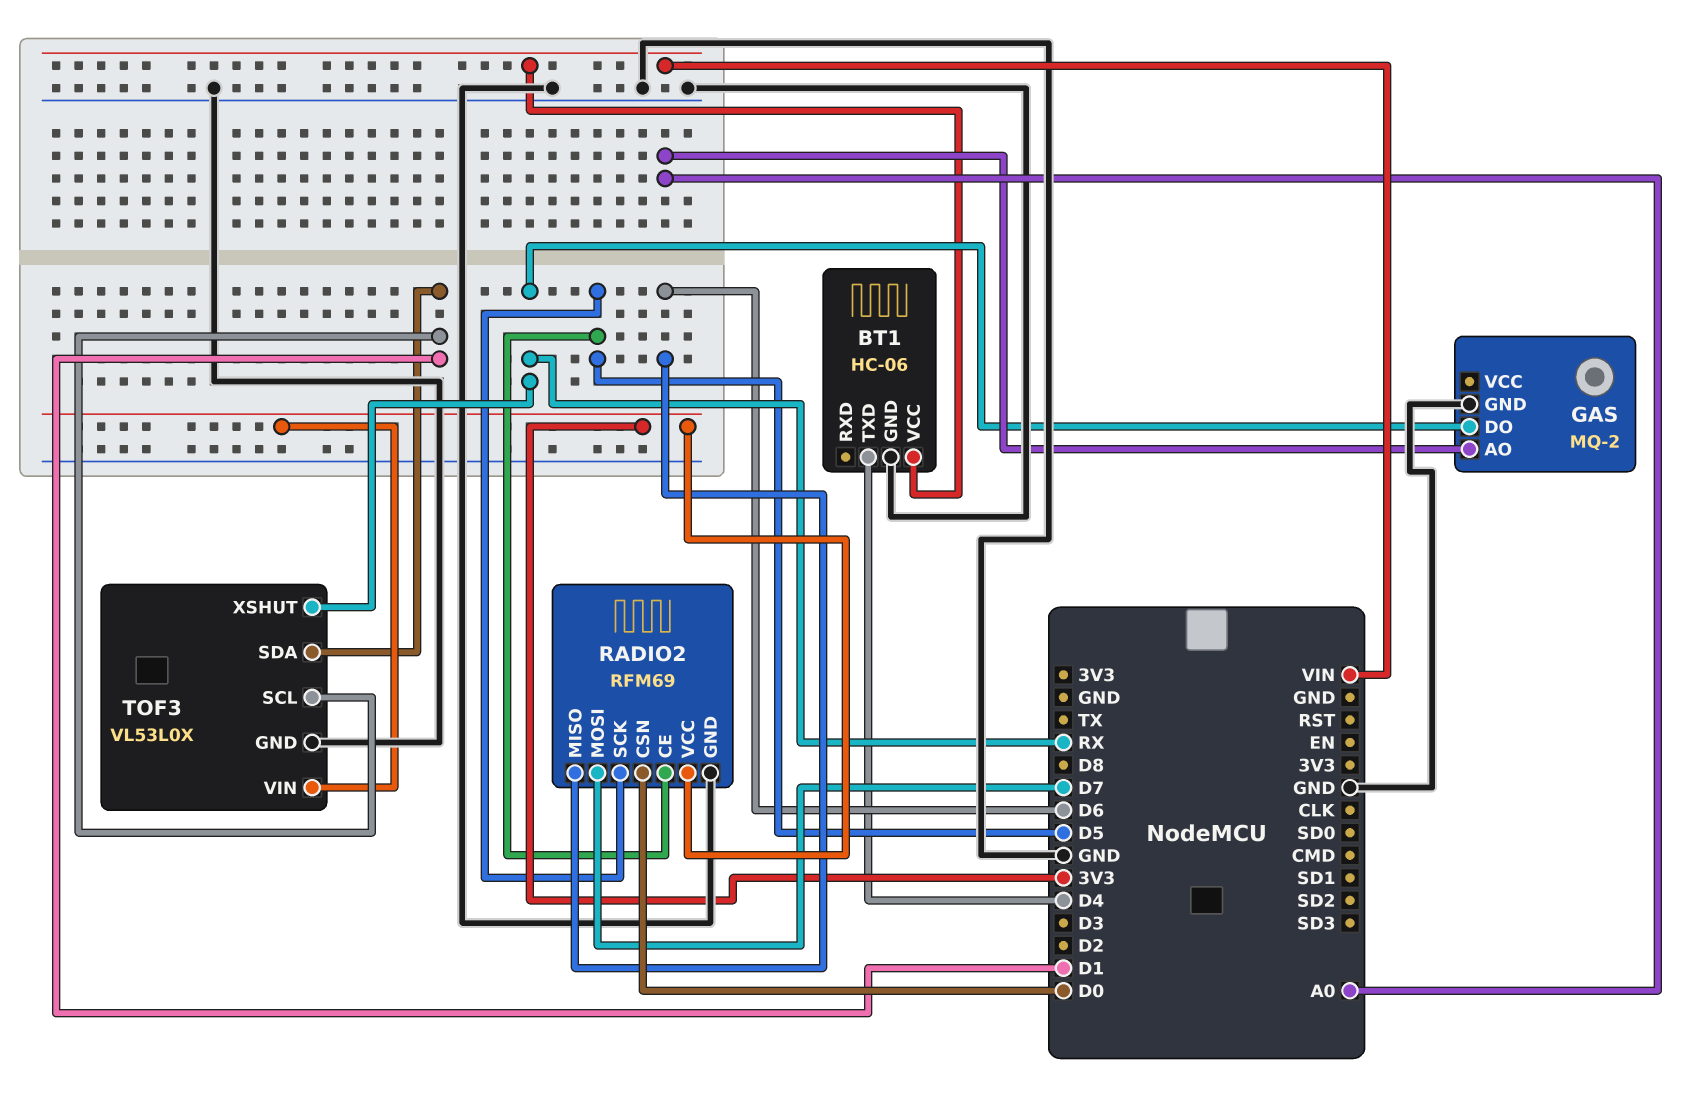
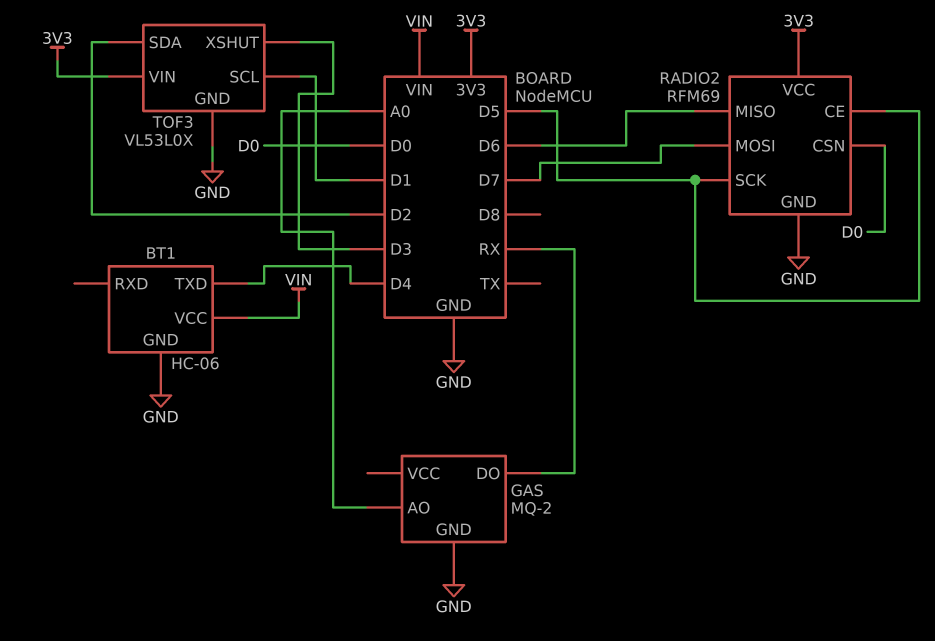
TOF3 pin SDA: D1 -> D2
TOF3 pin XSHUT: RX -> D3

